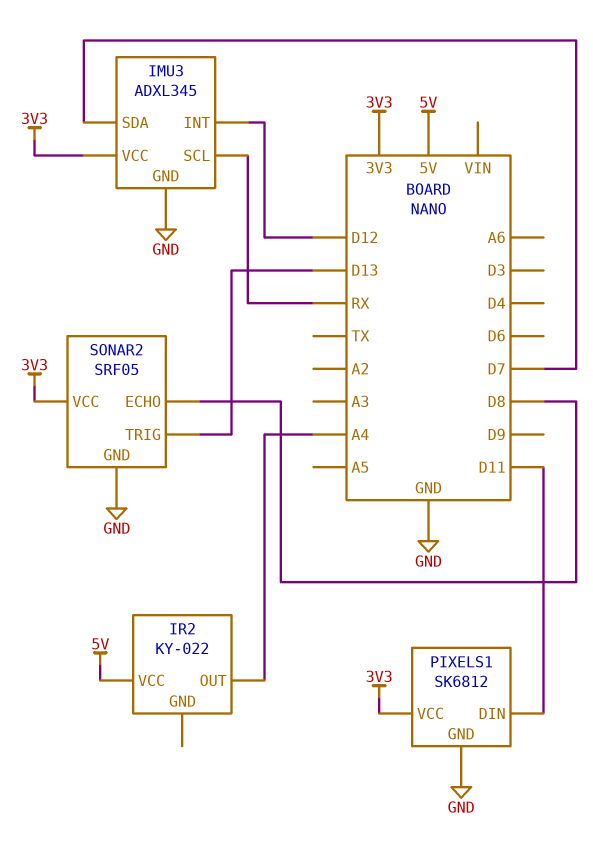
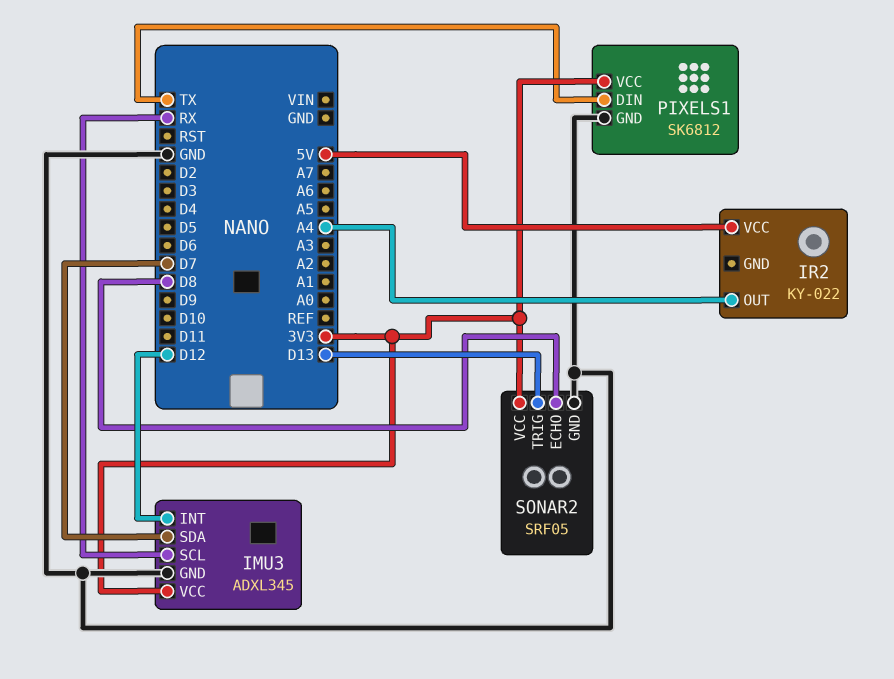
PIXELS1 pin DIN: D11 -> TX

